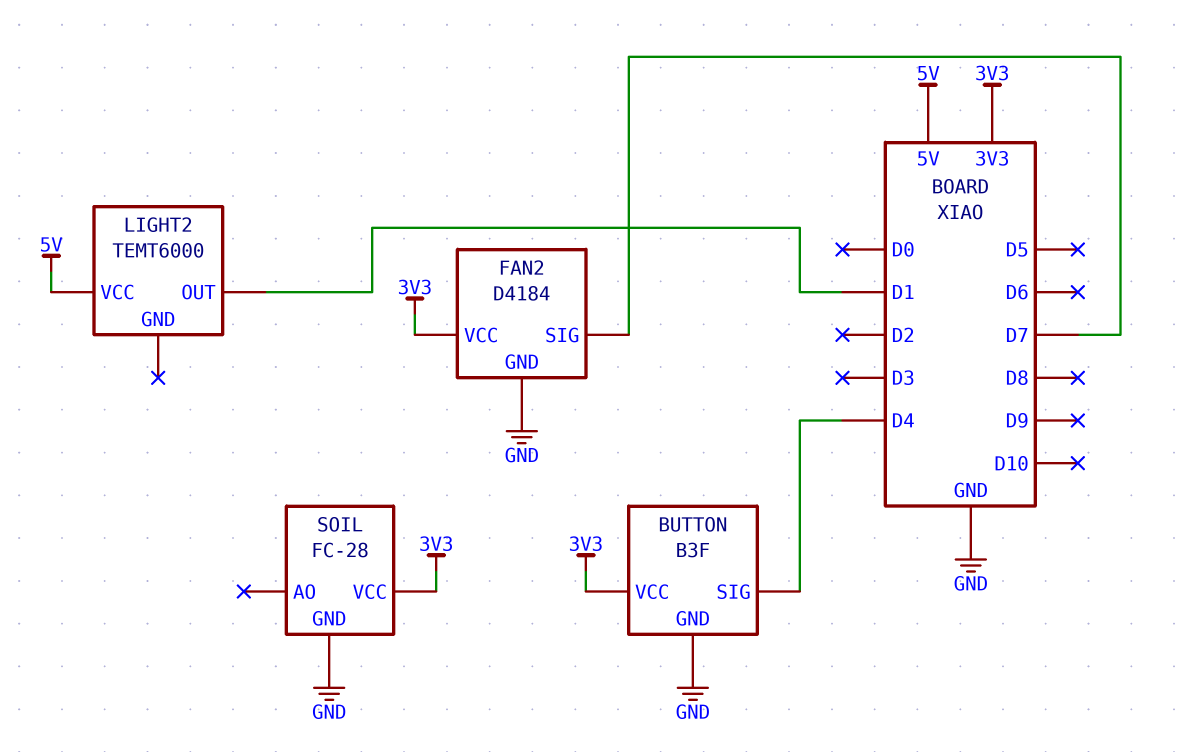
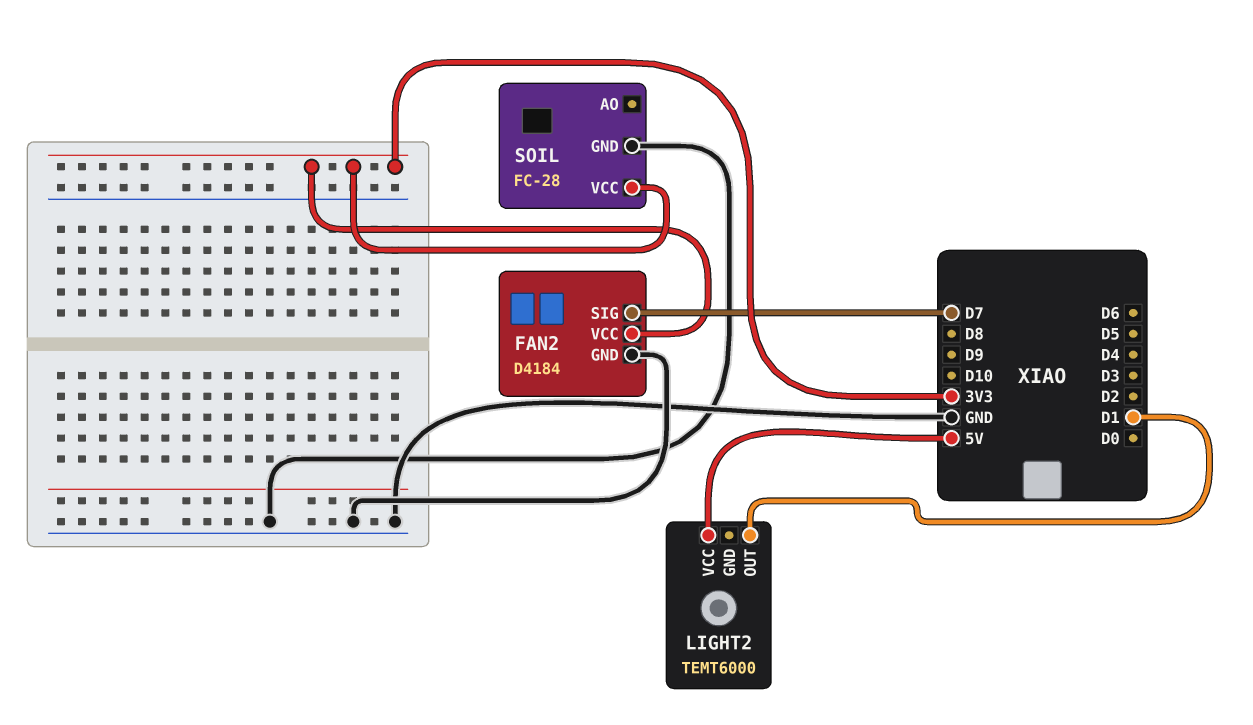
BUTTON: B3F -> none
BUTTON pin GND: GND -> none
BUTTON pin SIG: D4 -> none
BUTTON pin VCC: 3V3 -> none

